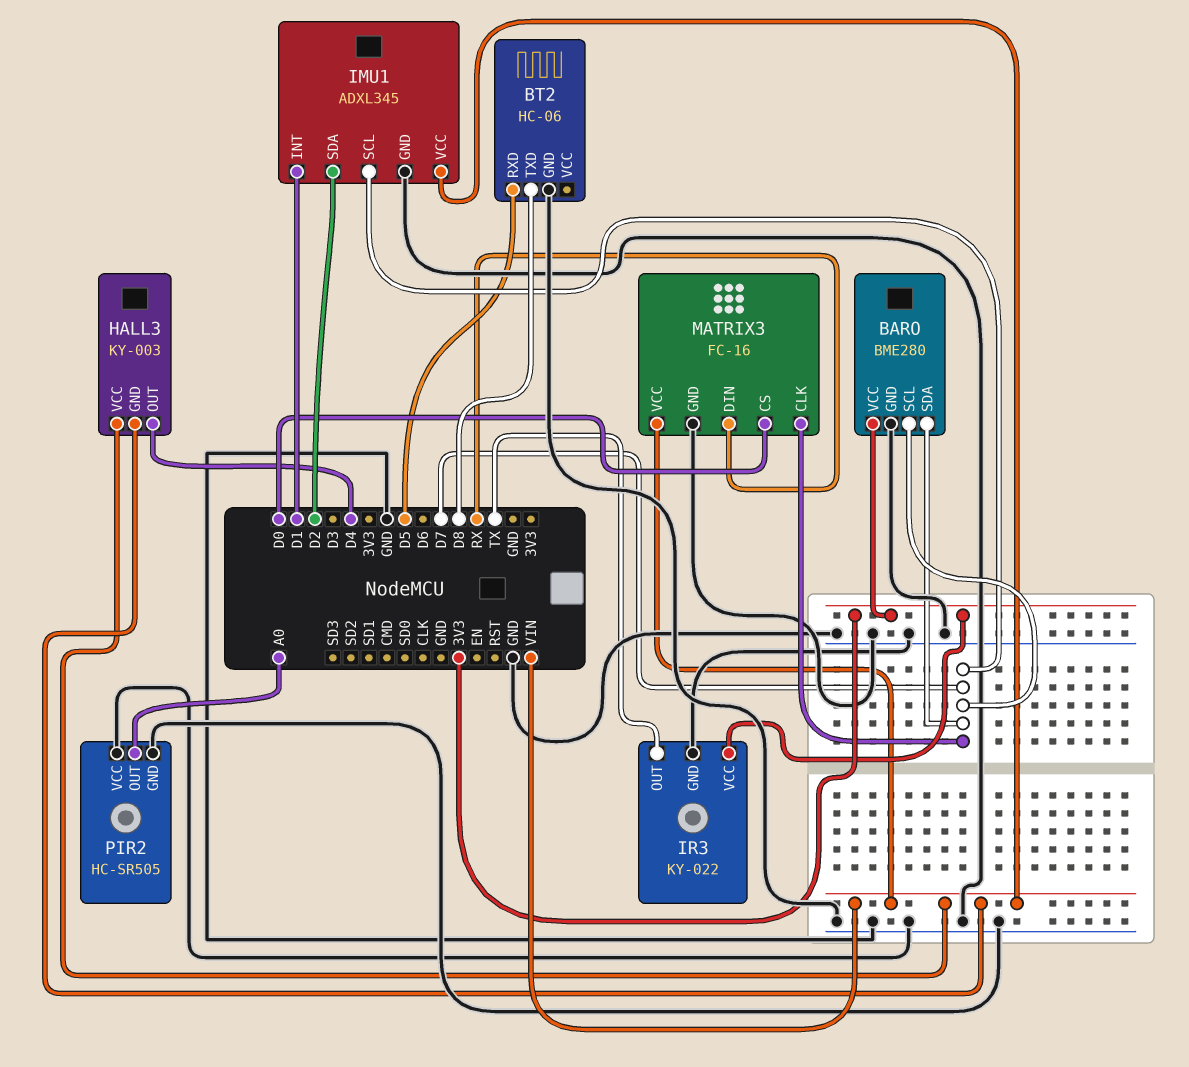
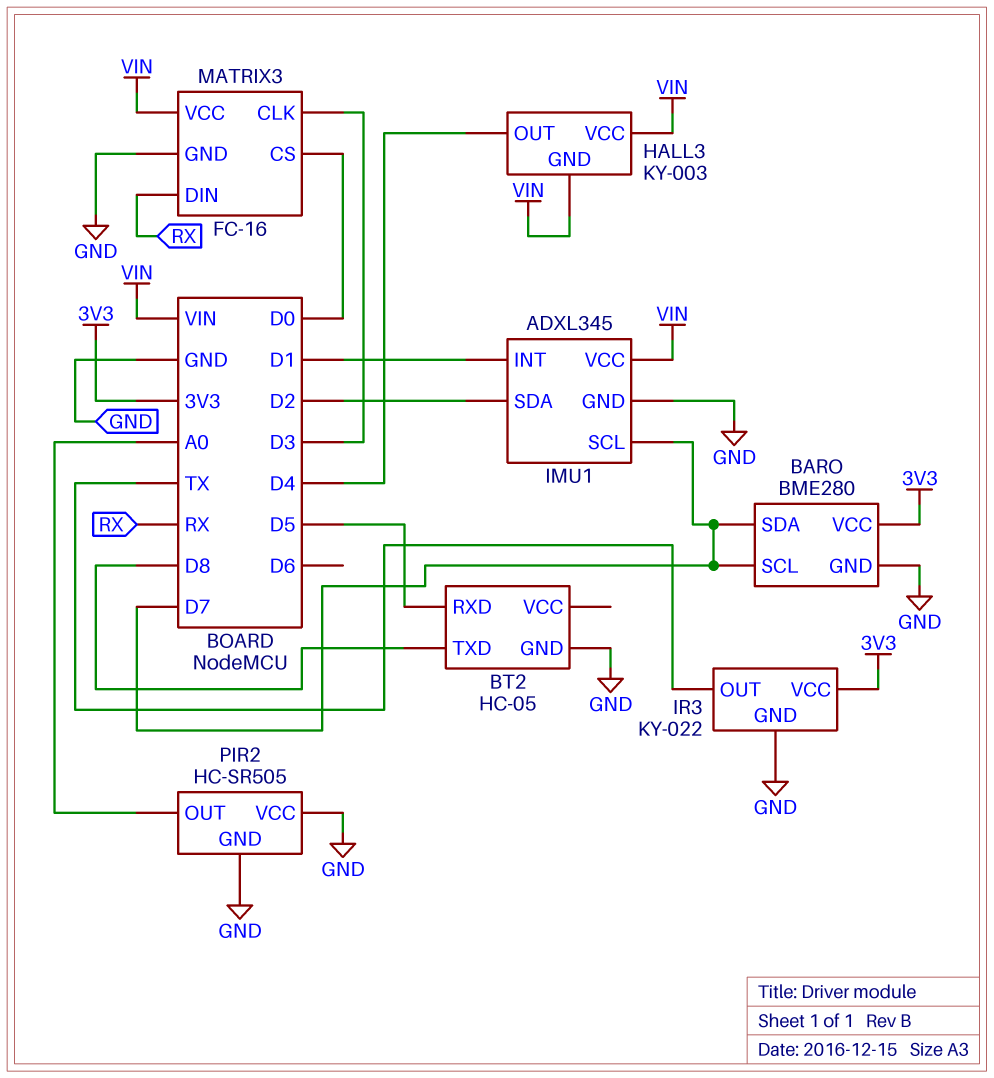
BT2: HC-06 -> HC-05
MATRIX3 pin CLK: D7 -> D3

